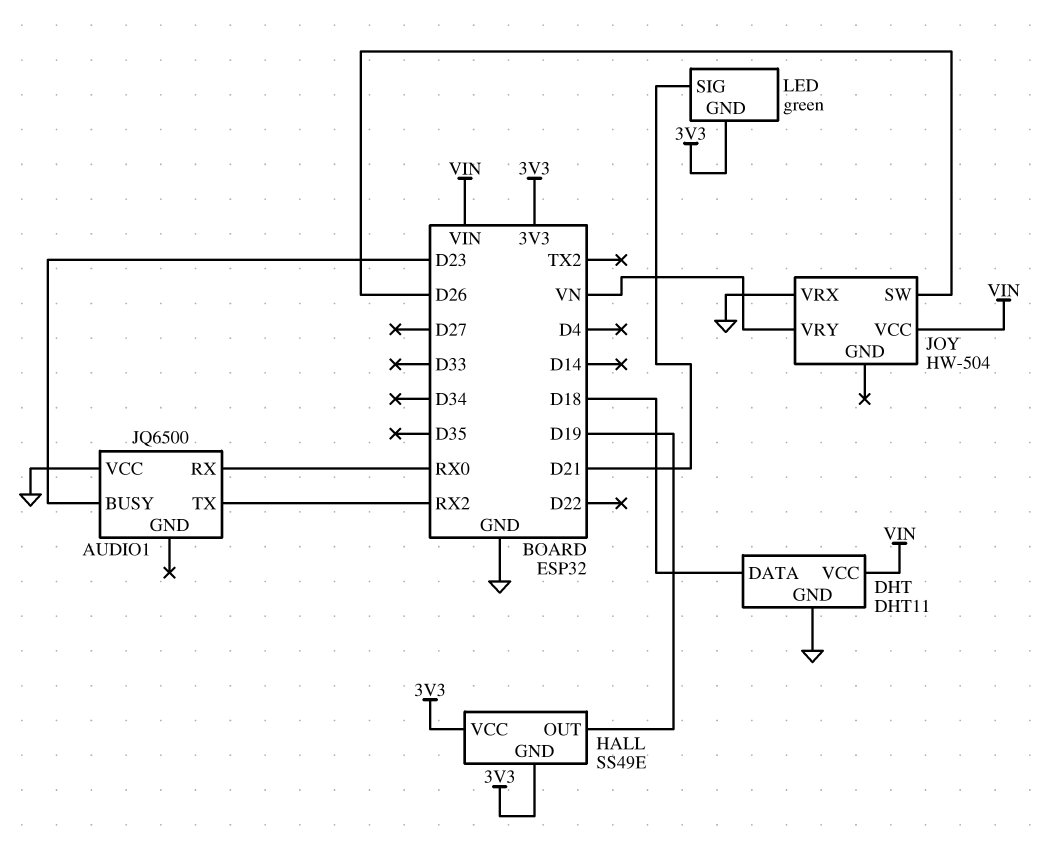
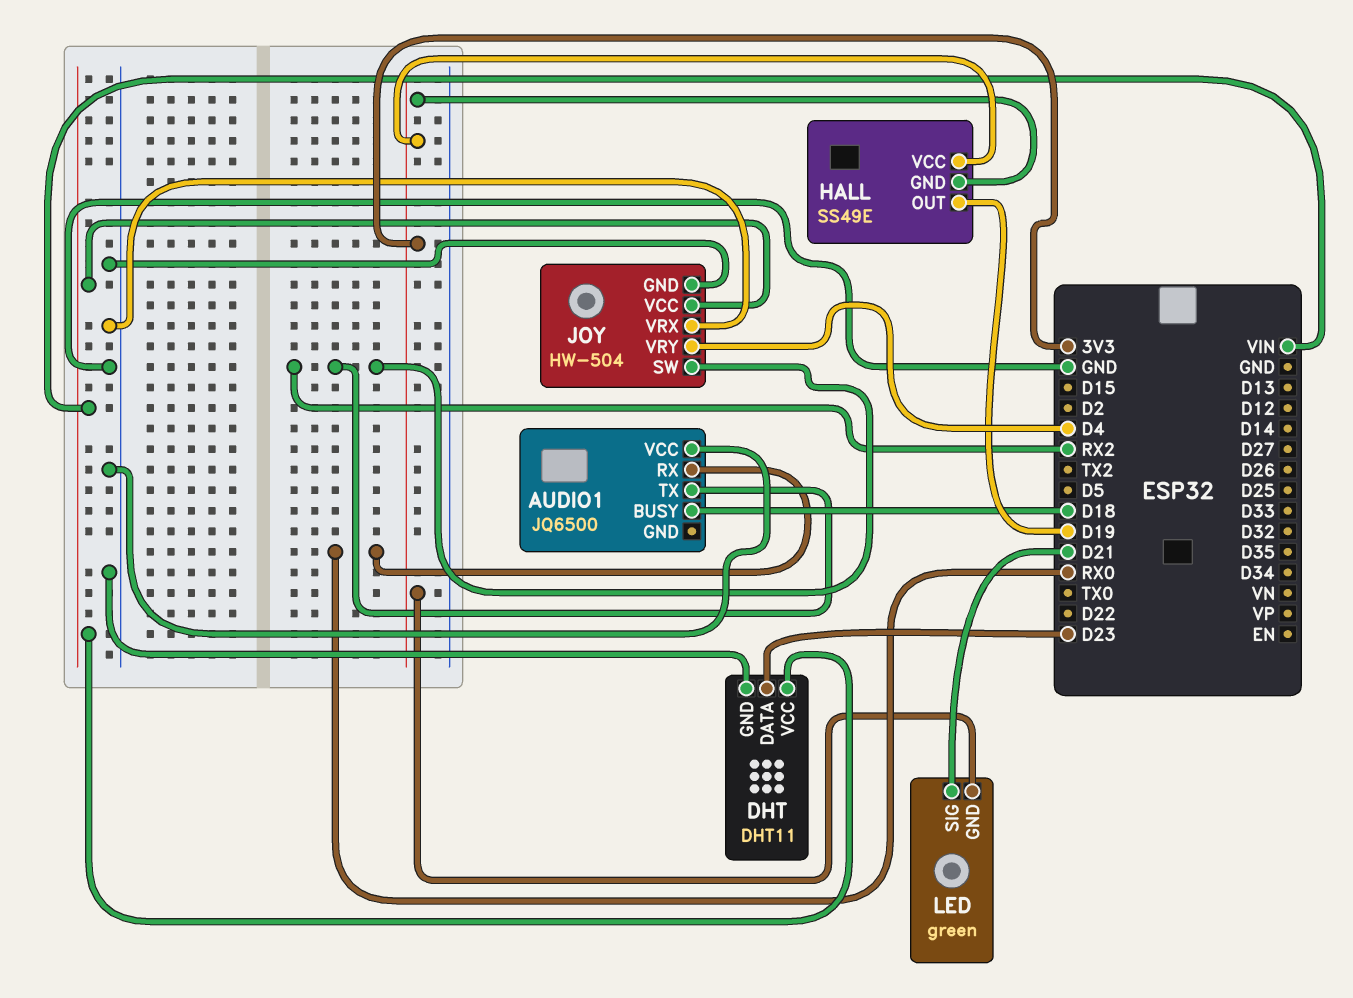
AUDIO1 pin BUSY: D23 -> D18
DHT pin DATA: D18 -> D23
JOY pin GND: none -> GND
JOY pin SW: D26 -> RX2
JOY pin VRY: VN -> D4

